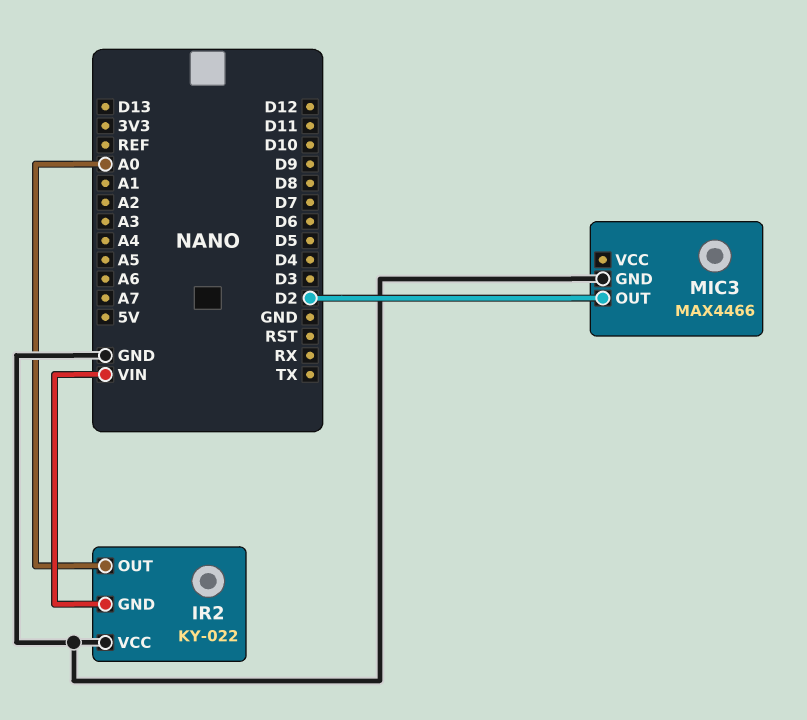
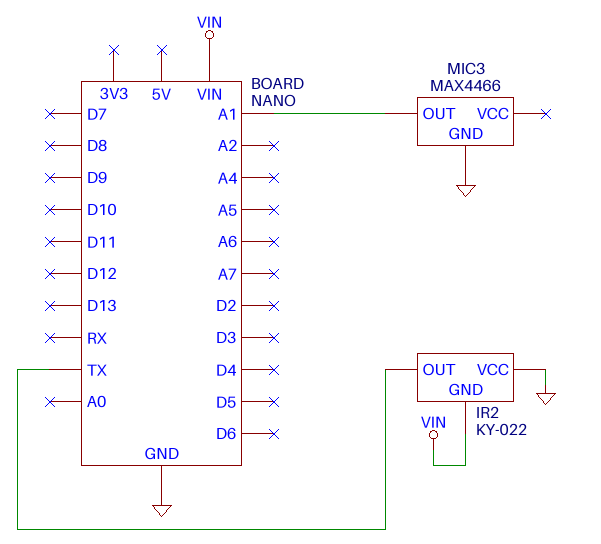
IR2 pin OUT: A0 -> TX
MIC3 pin OUT: D2 -> A1

